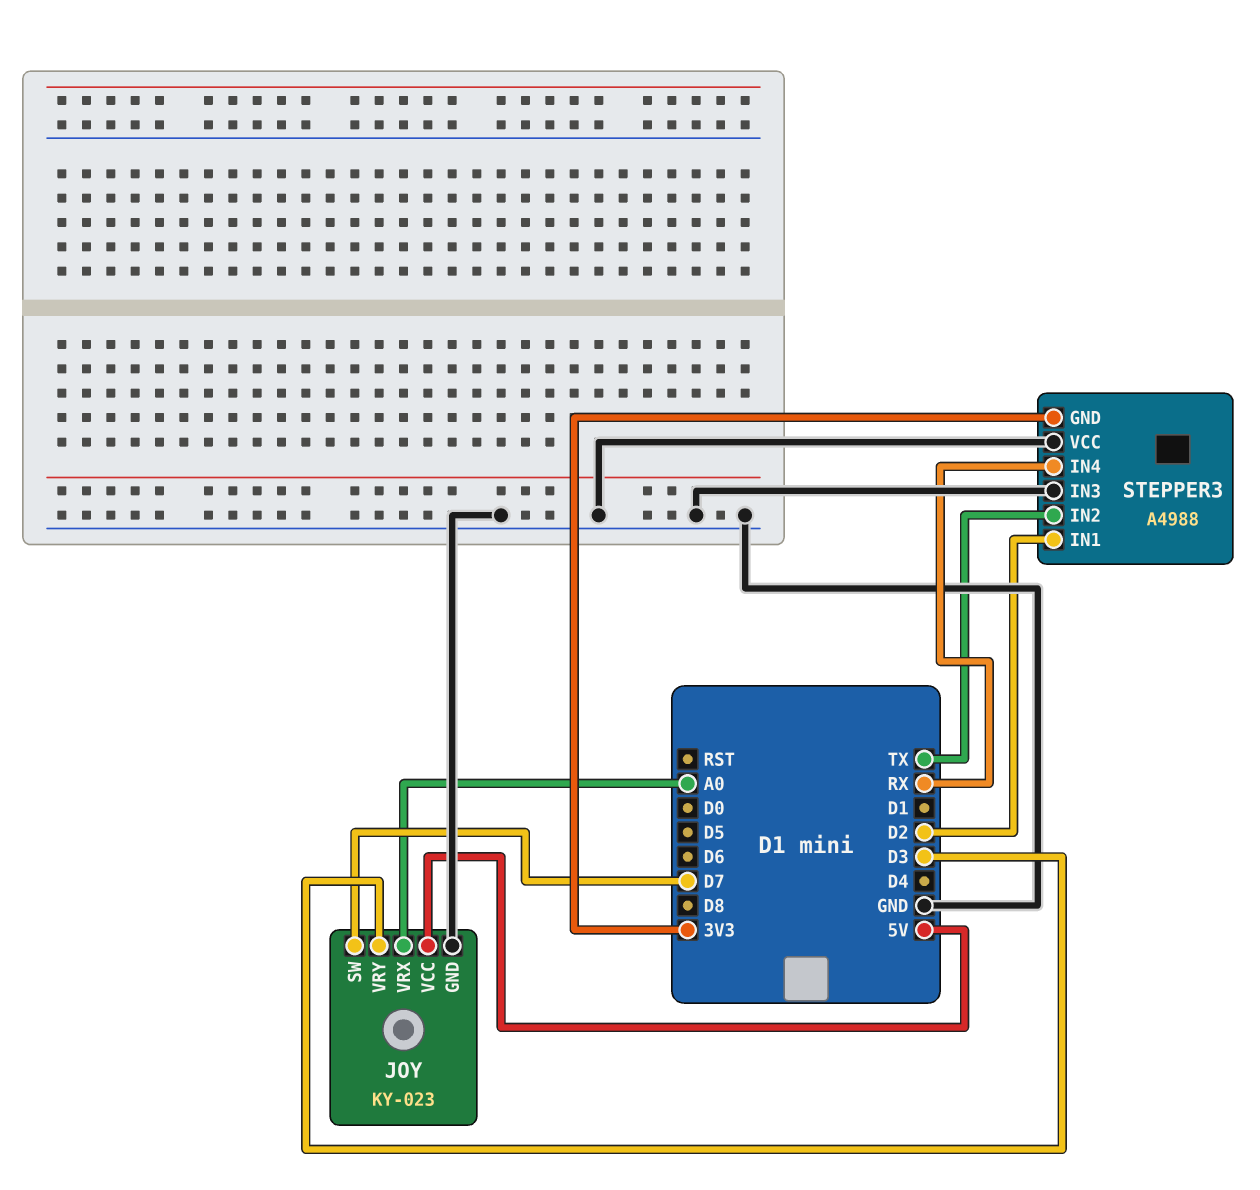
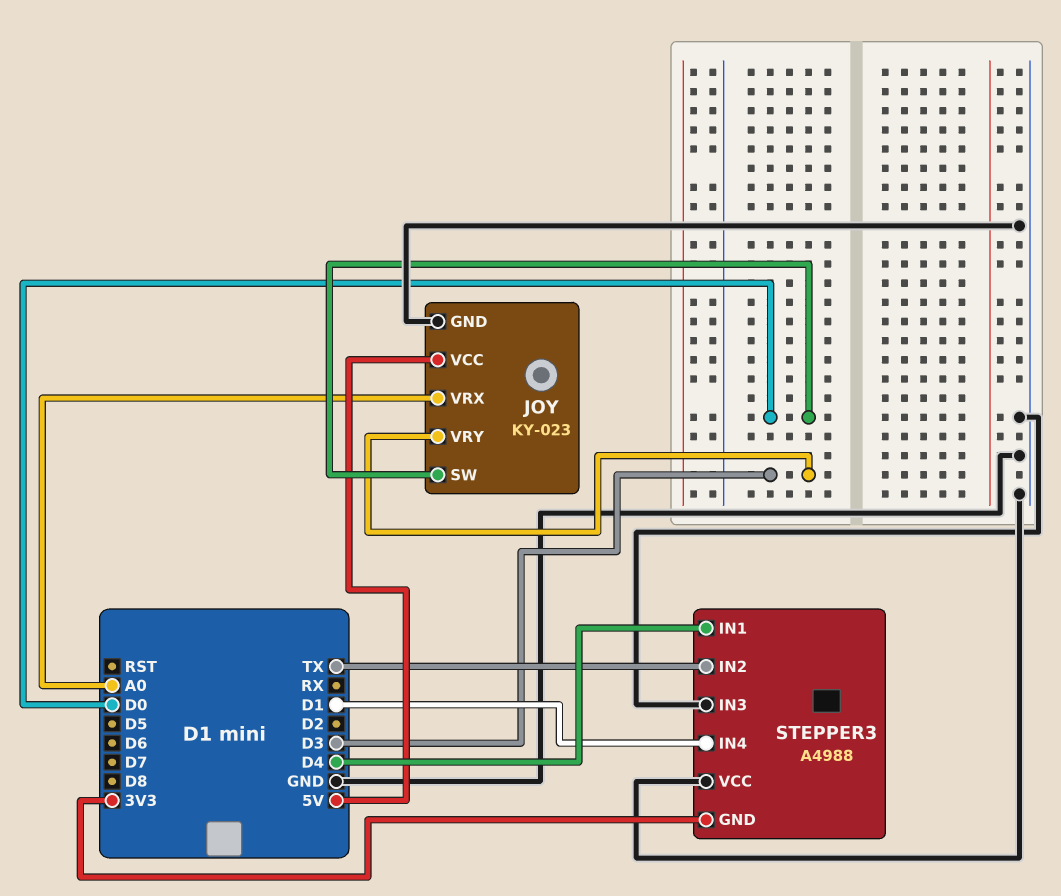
JOY pin SW: D7 -> D0
STEPPER3 pin IN1: D2 -> D4
STEPPER3 pin IN4: RX -> D1

